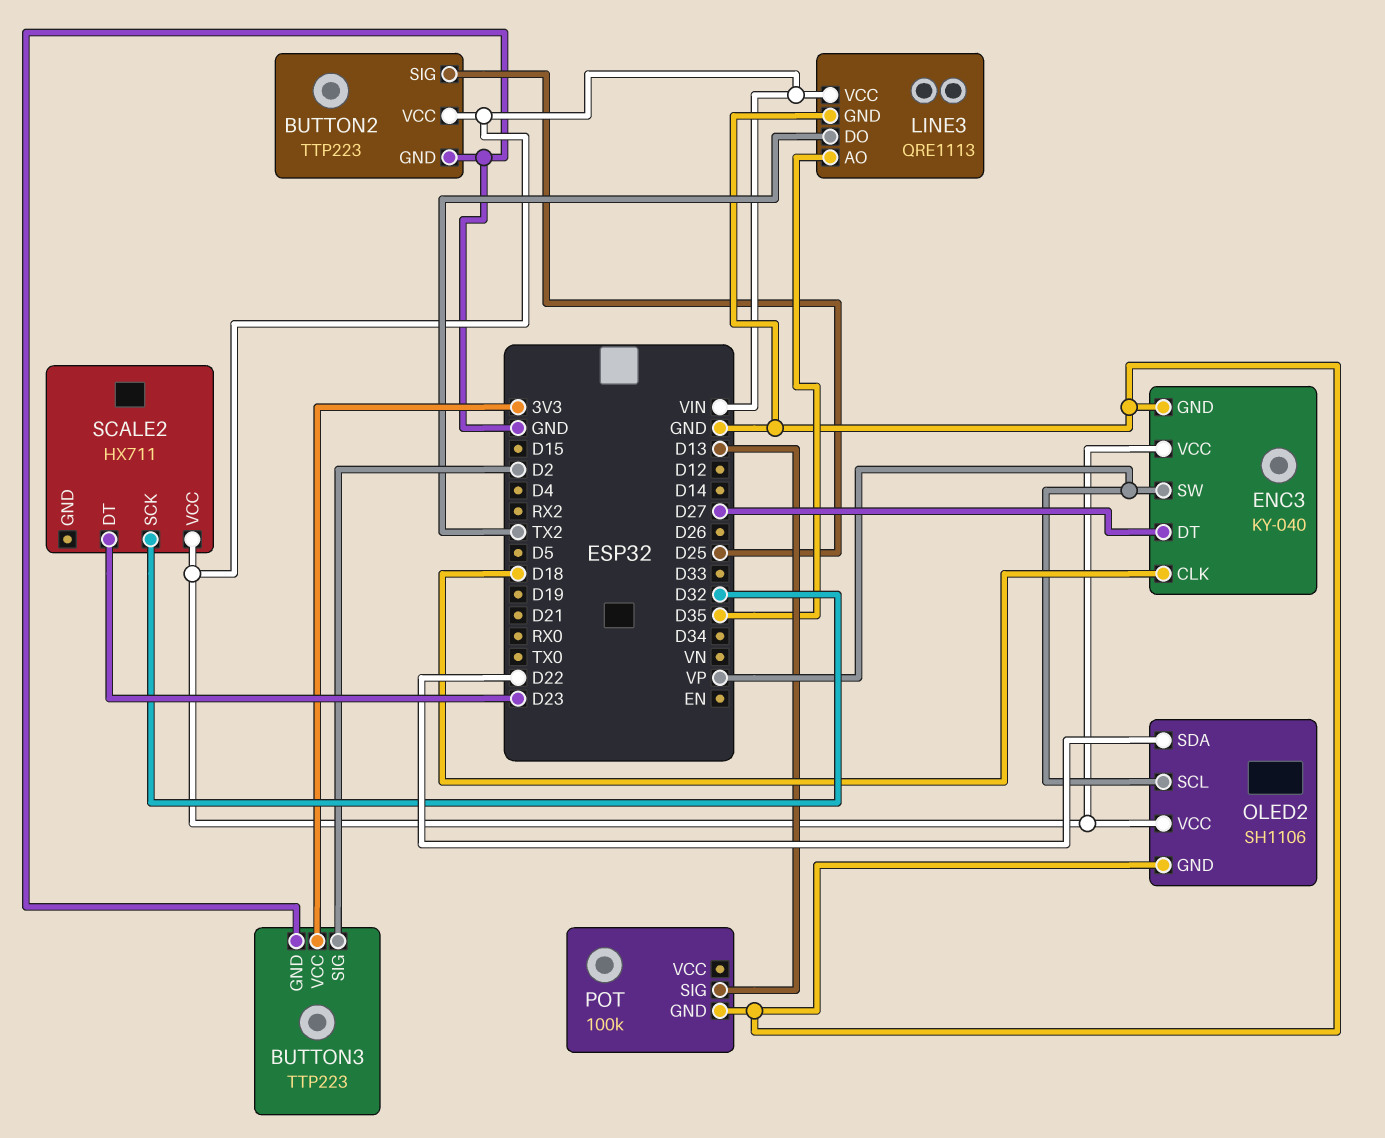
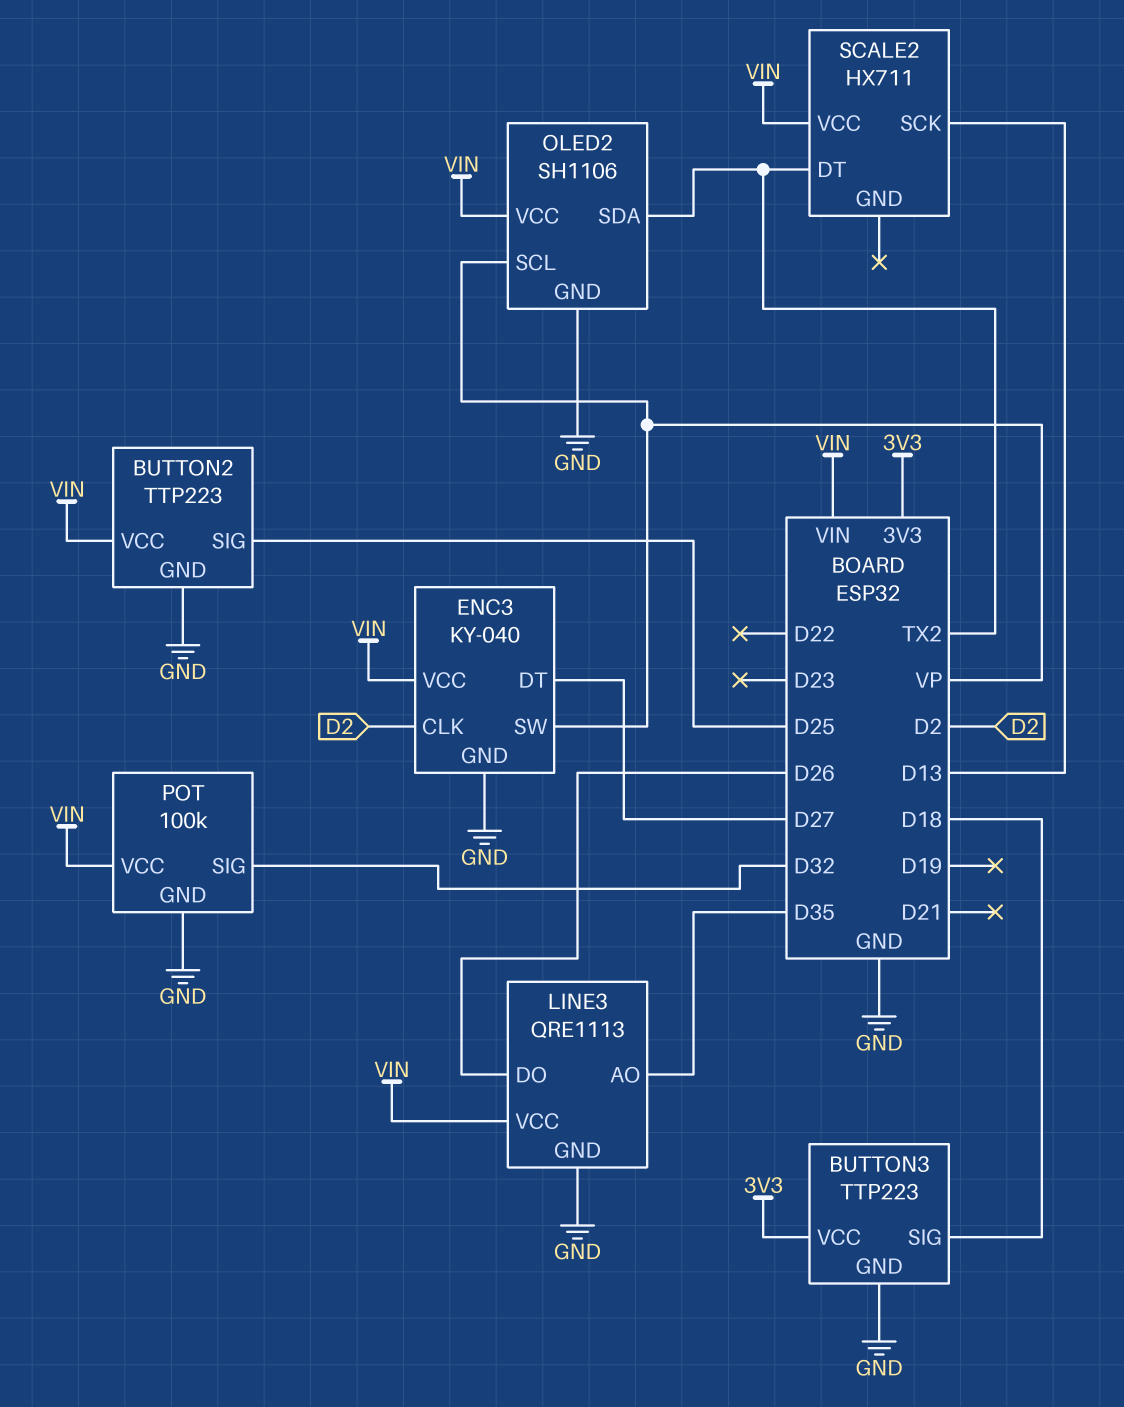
BUTTON3 pin SIG: D2 -> D18
ENC3 pin CLK: D18 -> D2
LINE3 pin DO: TX2 -> D26
OLED2 pin SDA: D22 -> TX2
POT pin SIG: D13 -> D32
POT pin VCC: none -> VIN
SCALE2 pin DT: D23 -> TX2
SCALE2 pin SCK: D32 -> D13

